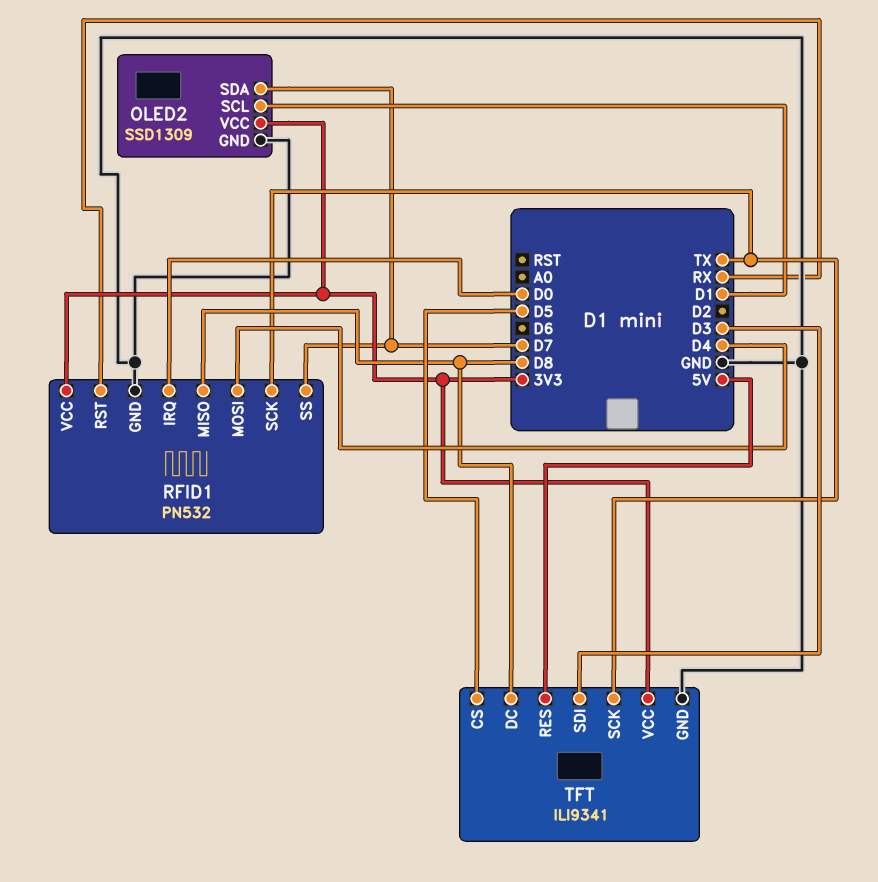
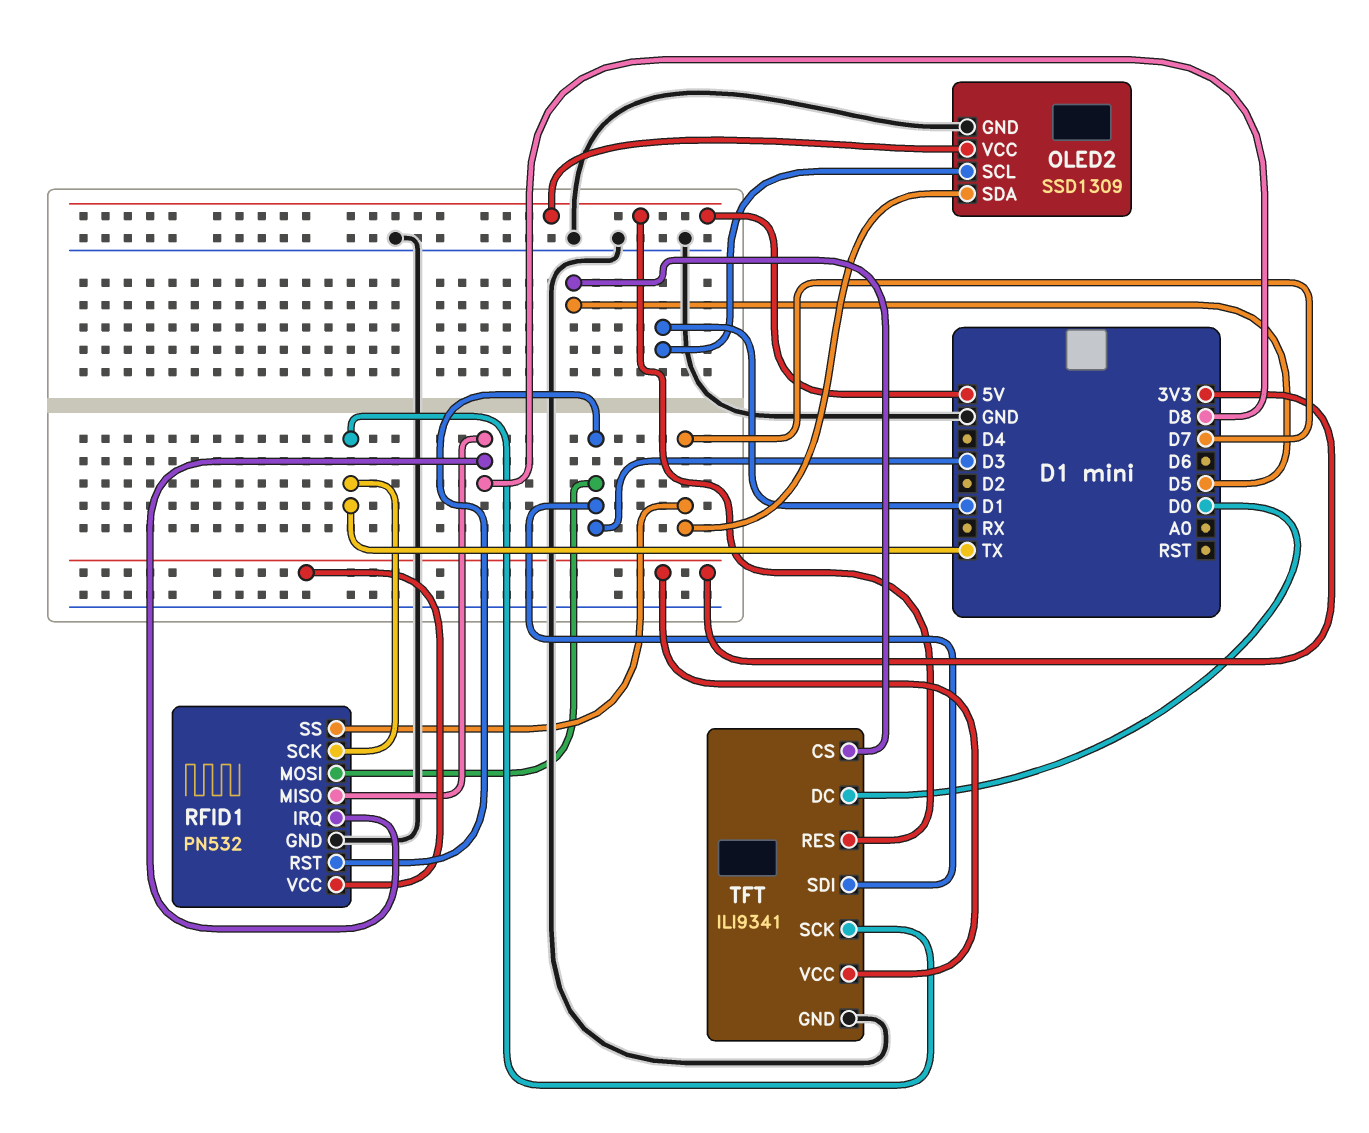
OLED2 pin VCC: 3V3 -> 5V
RFID1 pin IRQ: D0 -> D8
RFID1 pin MOSI: D4 -> D3
RFID1 pin RST: RX -> D3
TFT pin DC: D8 -> D0

